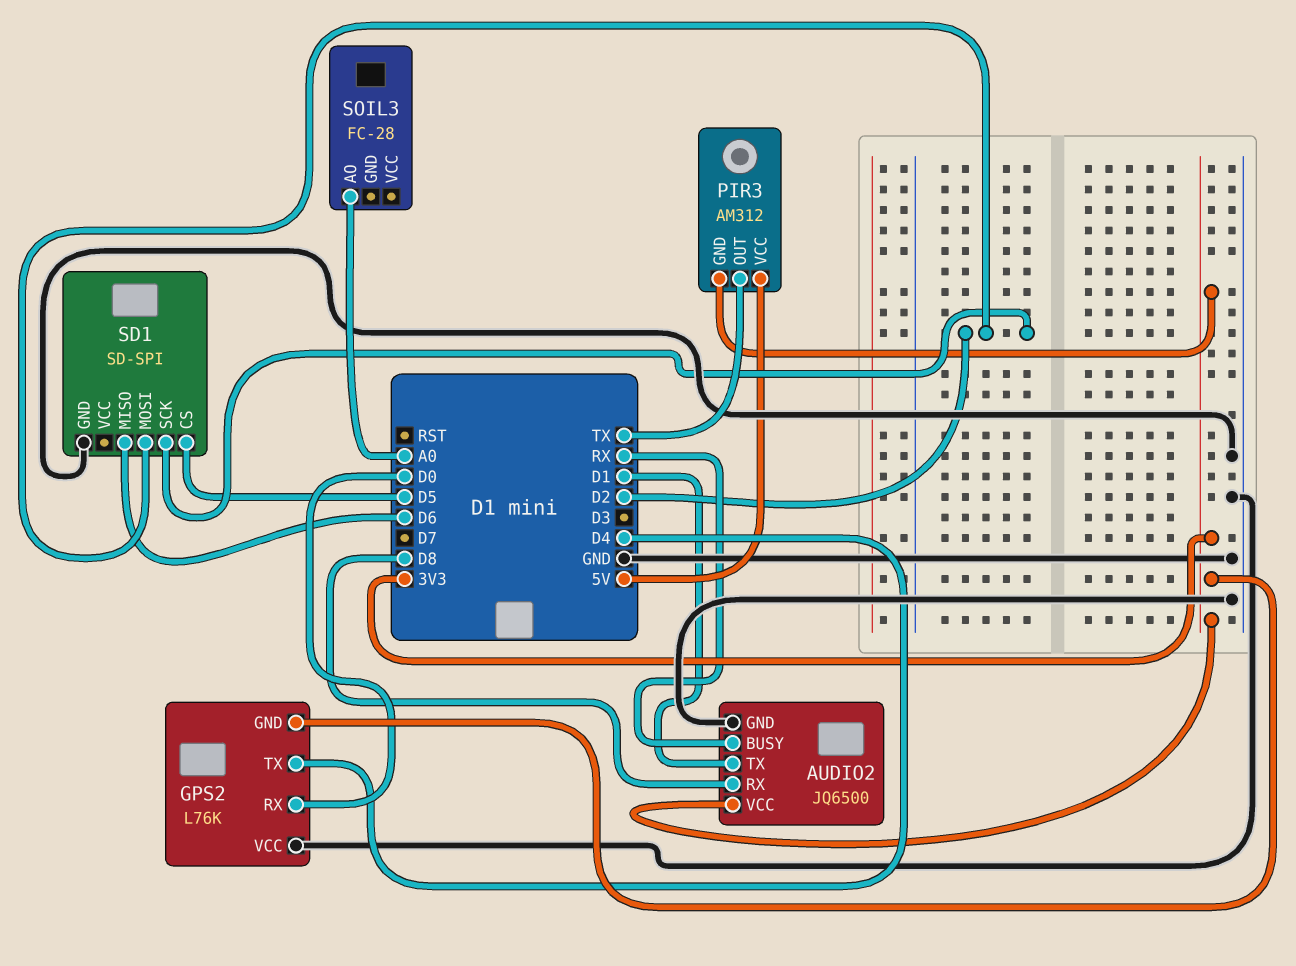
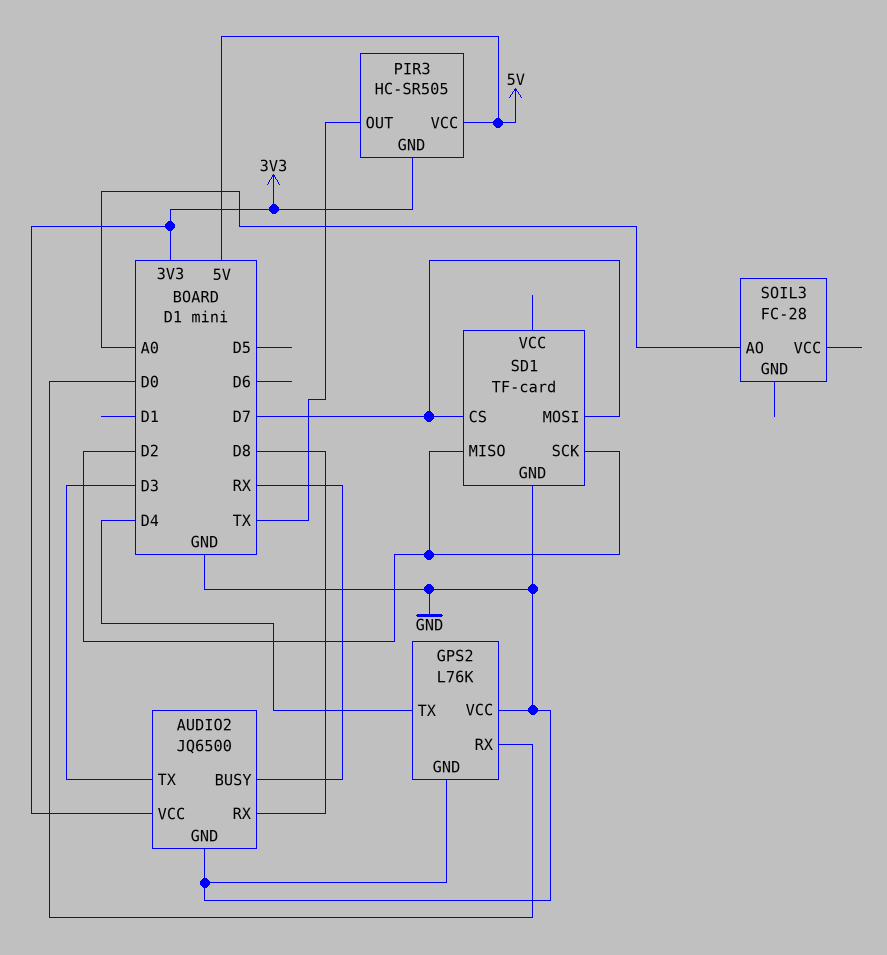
AUDIO2 pin TX: D1 -> D3
GPS2 pin GND: 3V3 -> GND
PIR3: AM312 -> HC-SR505
SD1: SD-SPI -> TF-card
SD1 pin CS: D5 -> D7
SD1 pin MISO: D6 -> D2
SD1 pin MOSI: D2 -> D7

